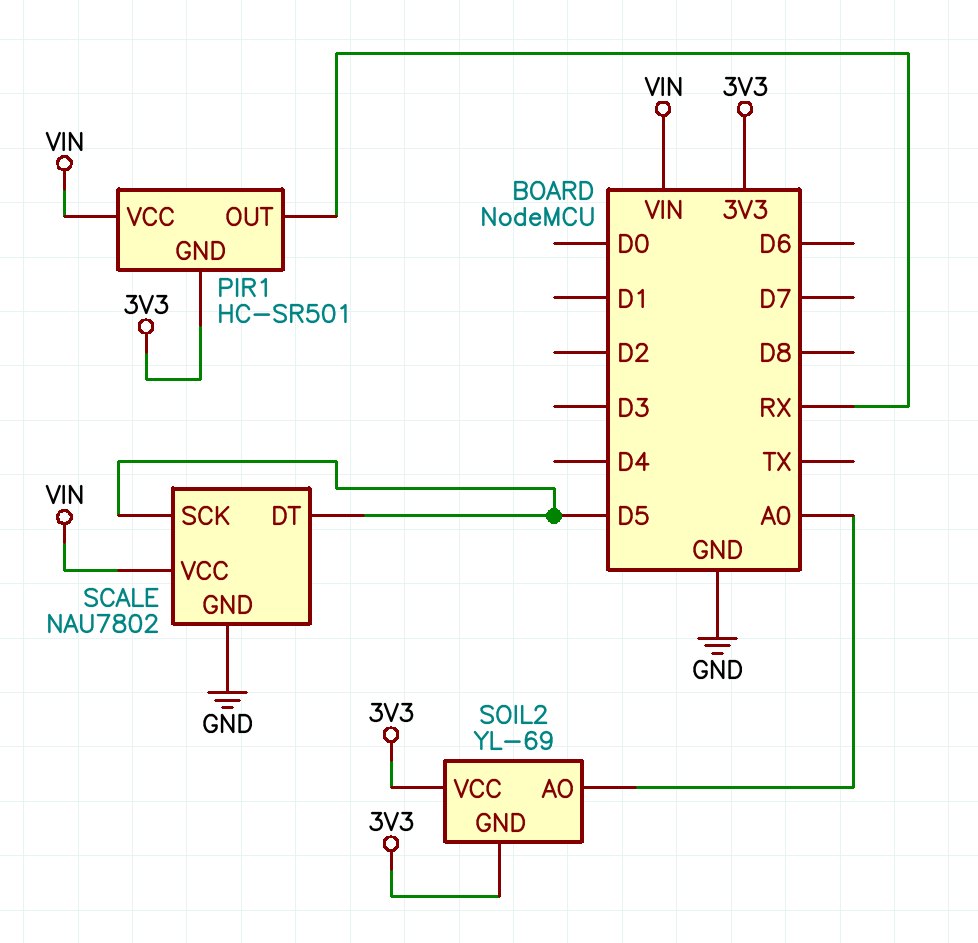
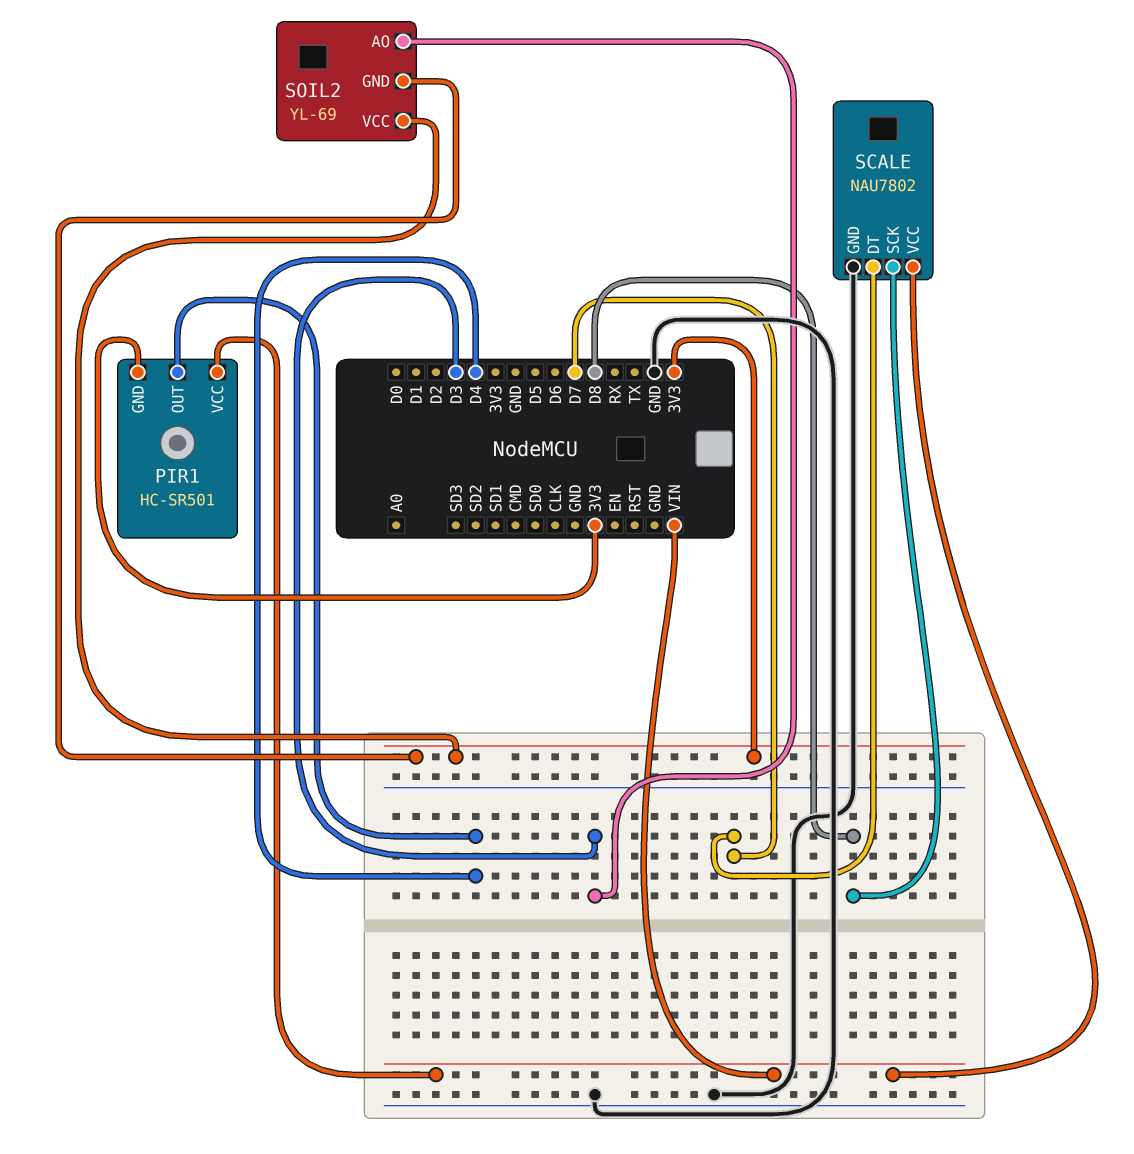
PIR1 pin OUT: RX -> D4
SCALE pin DT: D5 -> D7
SCALE pin SCK: D5 -> D8
SOIL2 pin AO: A0 -> D3

